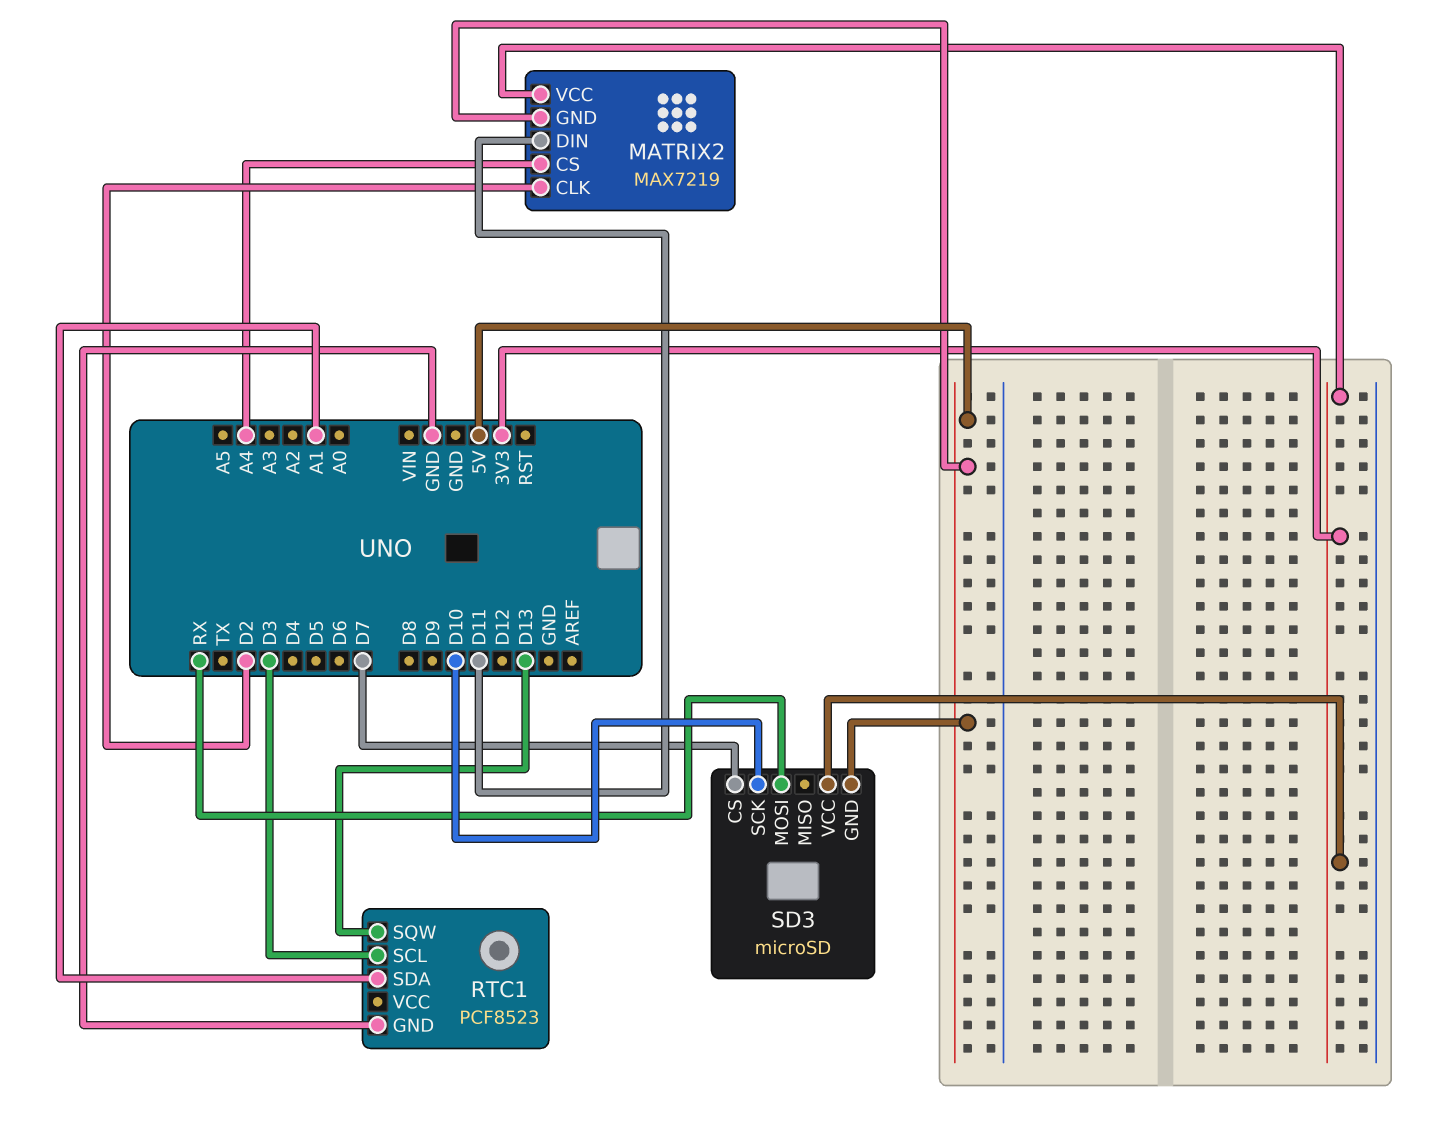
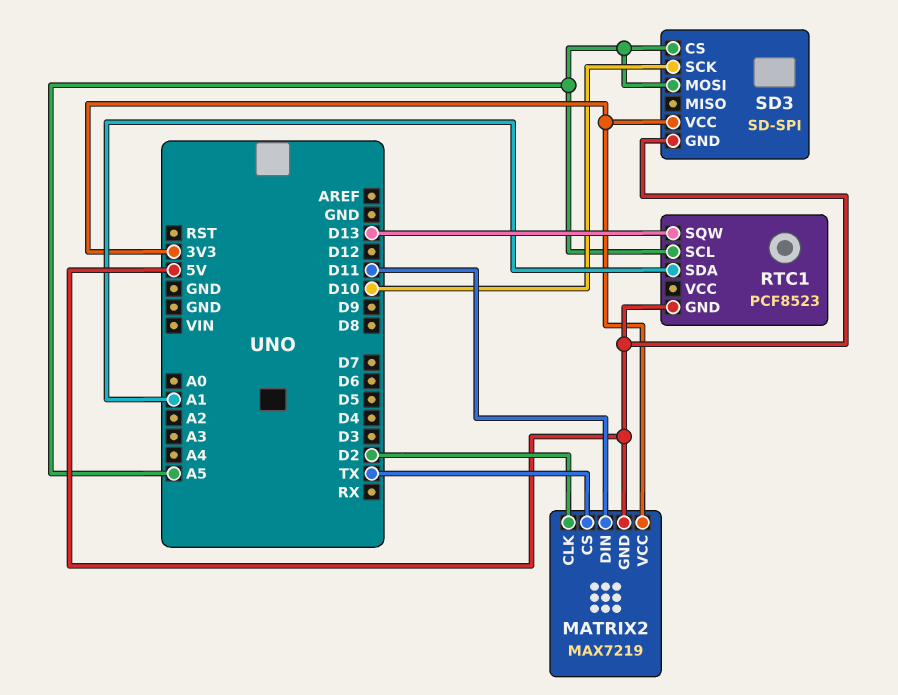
MATRIX2 pin CS: A4 -> TX
RTC1 pin GND: GND -> 5V
RTC1 pin SCL: D3 -> A5
SD3: microSD -> SD-SPI
SD3 pin CS: D7 -> A5
SD3 pin MOSI: RX -> A5

